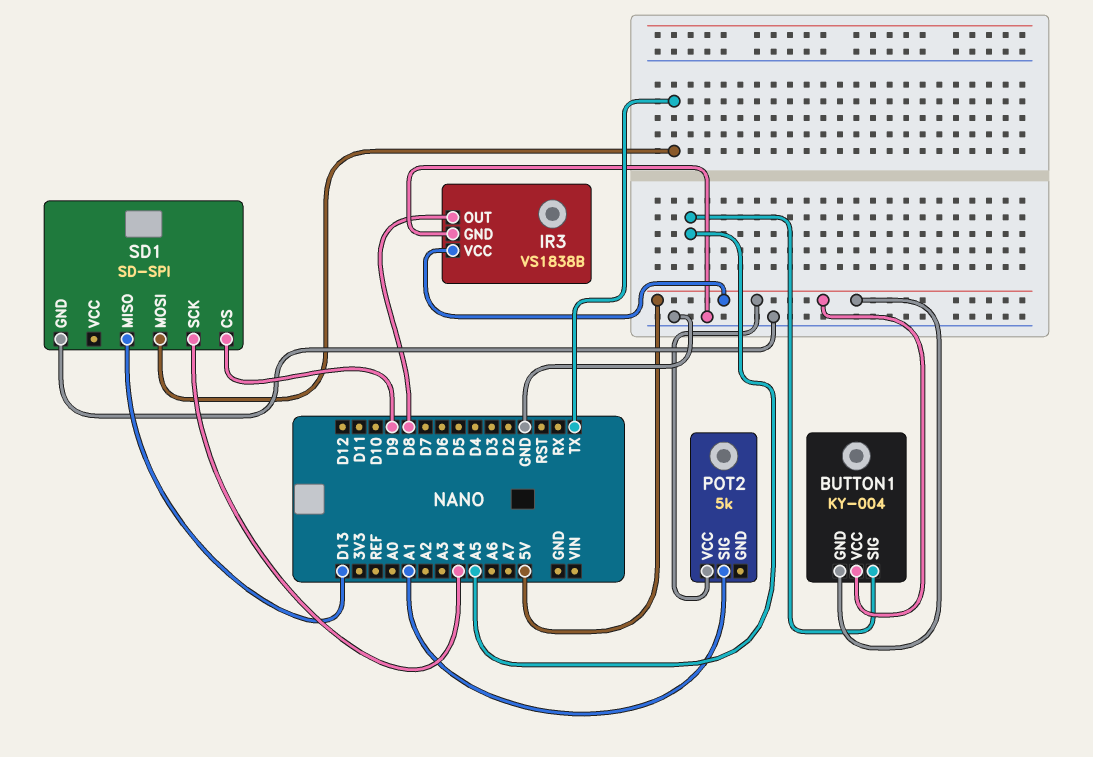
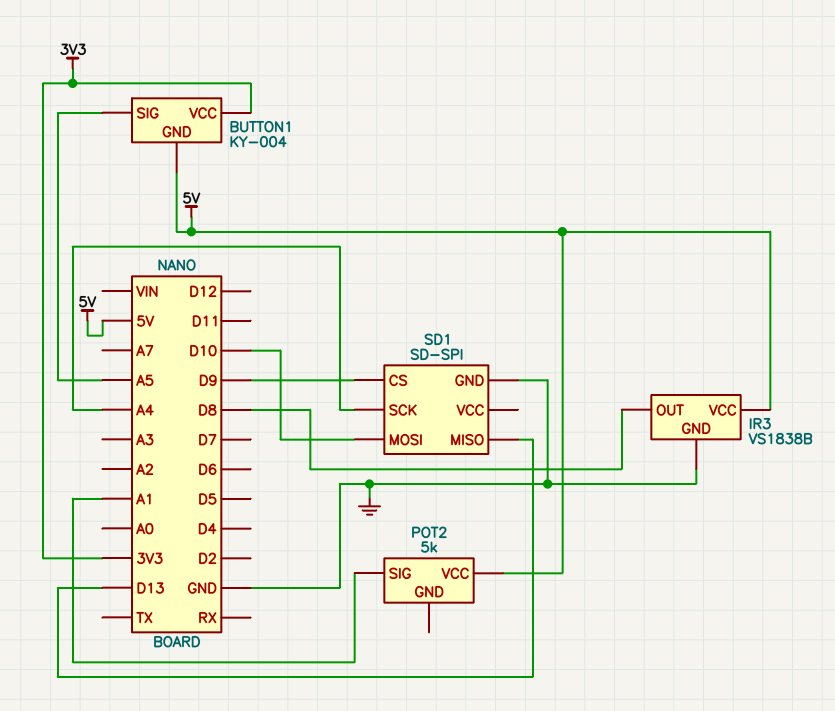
BUTTON1 pin VCC: 5V -> 3V3
SD1 pin MOSI: TX -> D10

